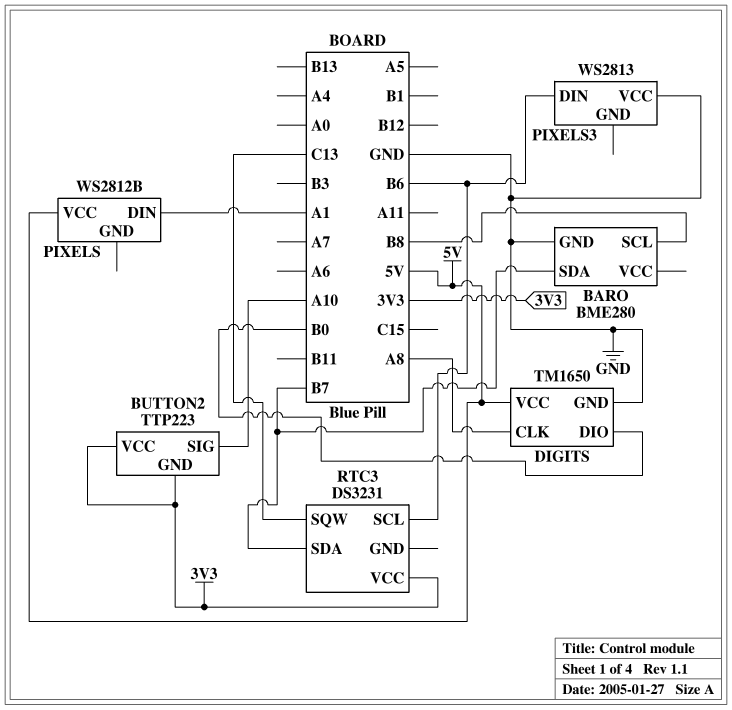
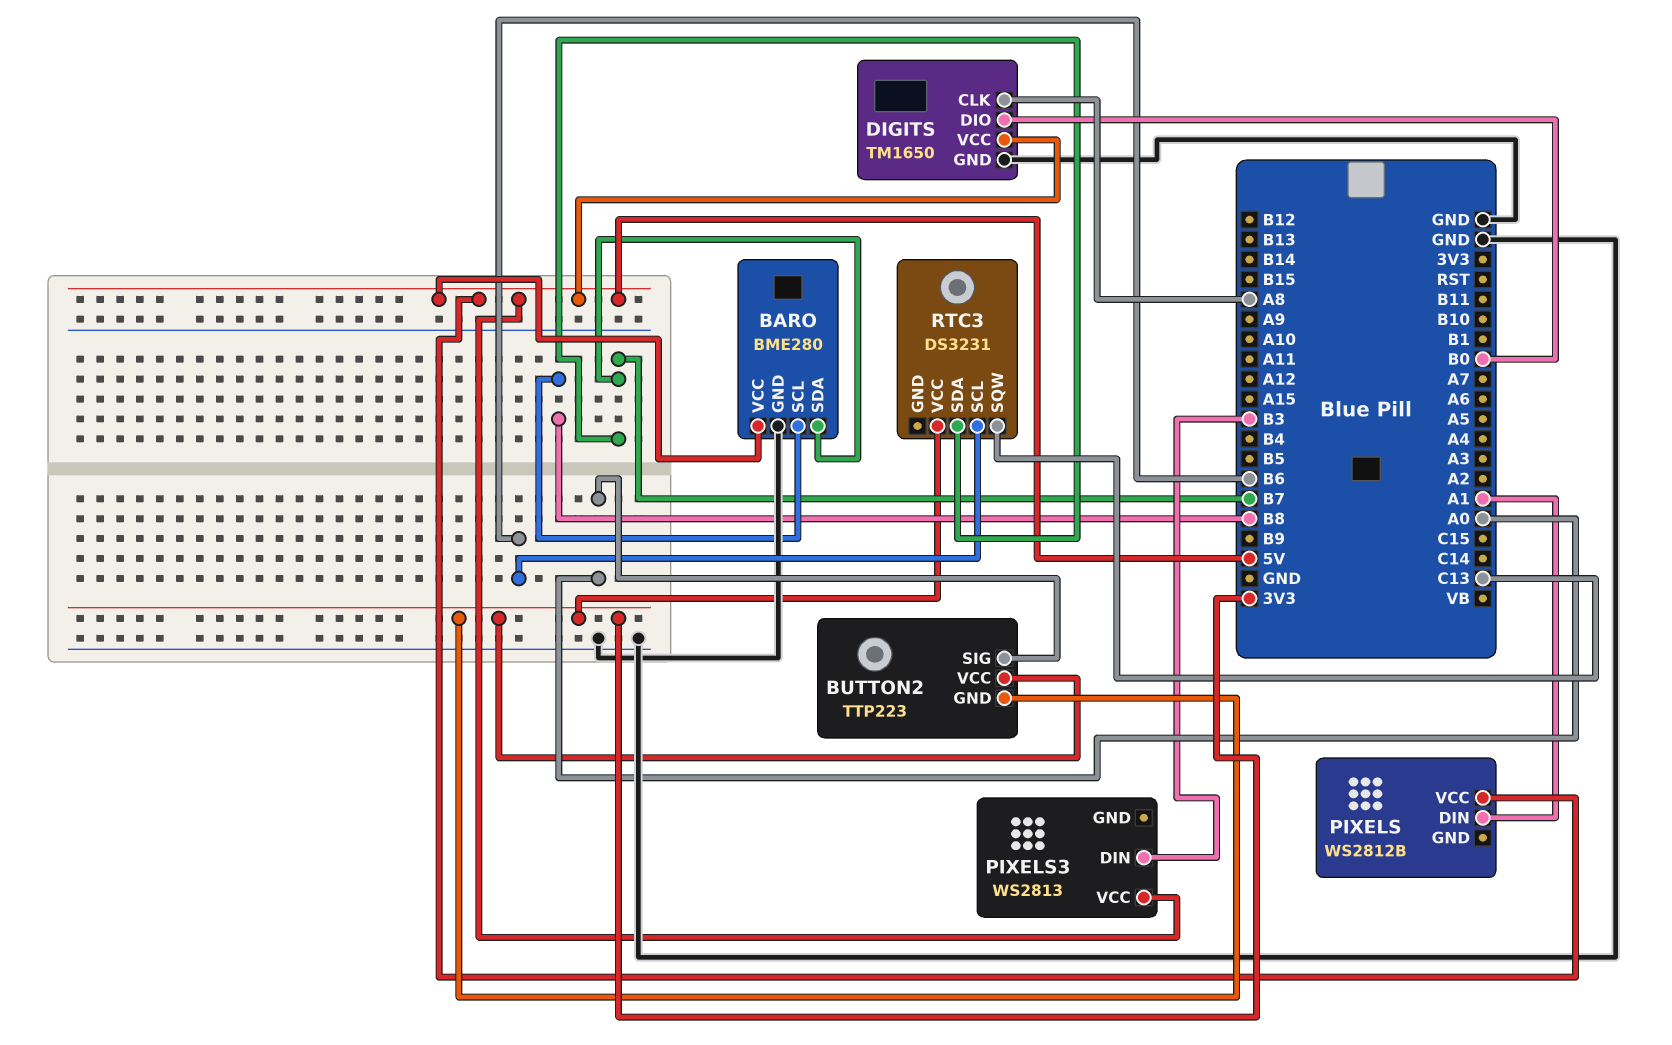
BARO pin VCC: none -> 5V
BUTTON2 pin SIG: A10 -> A0
PIXELS3 pin DIN: B6 -> B3
PIXELS3 pin VCC: GND -> 5V

